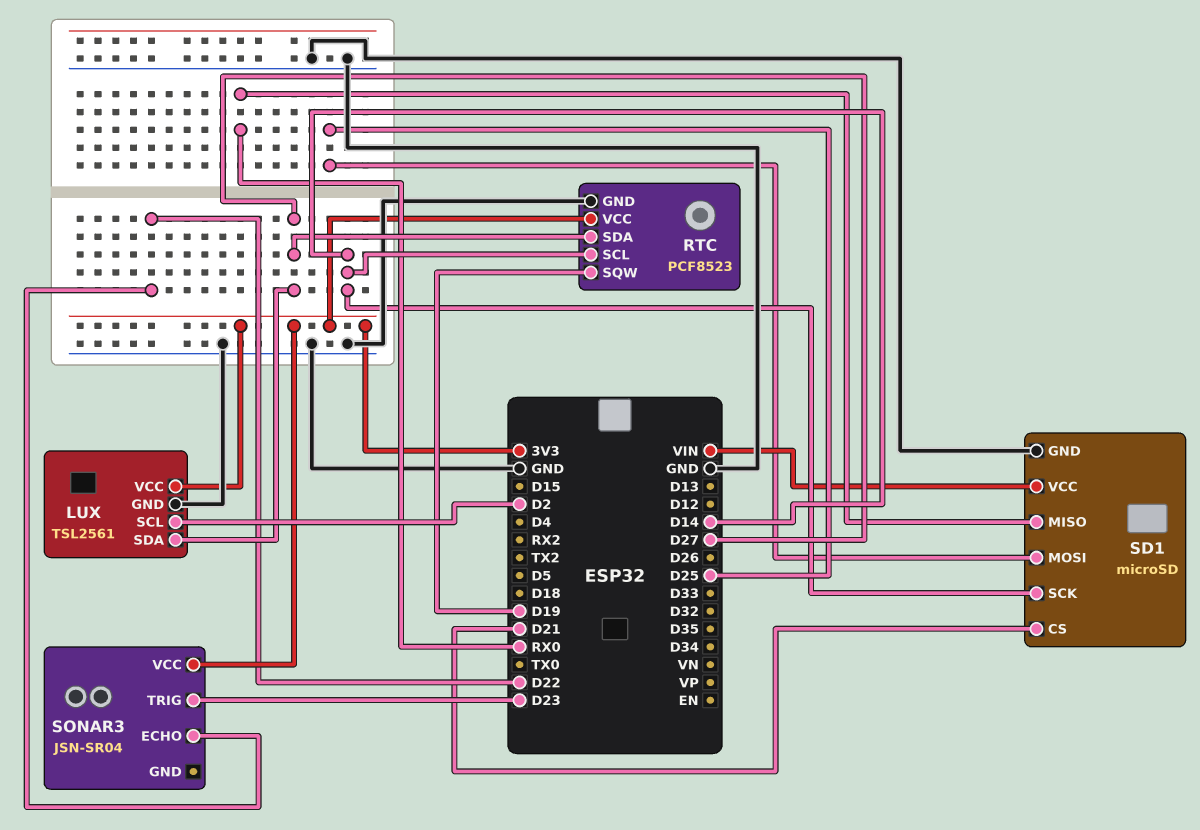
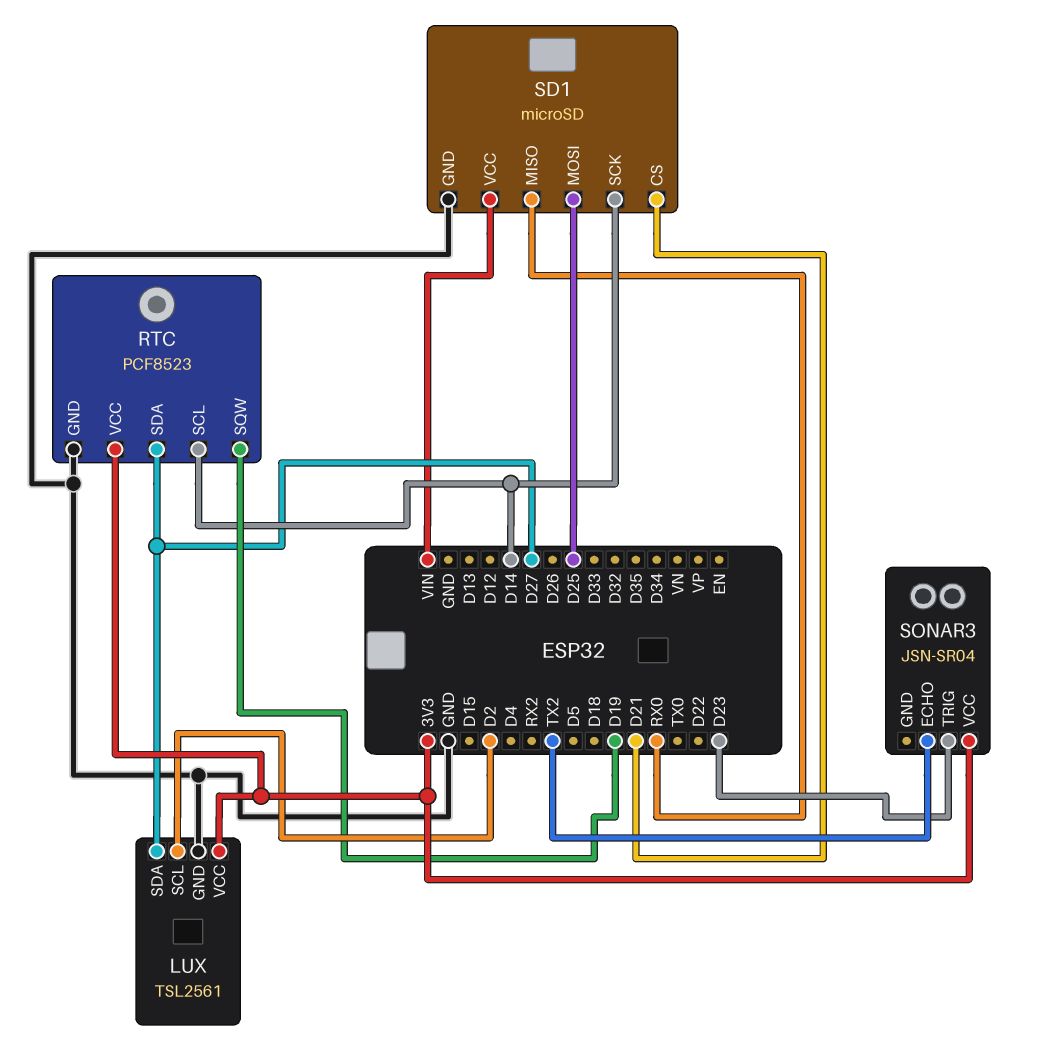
SONAR3 pin ECHO: D22 -> TX2

